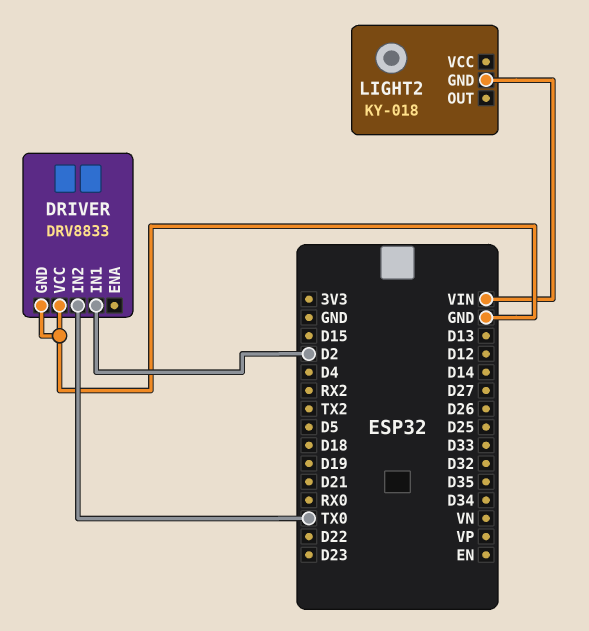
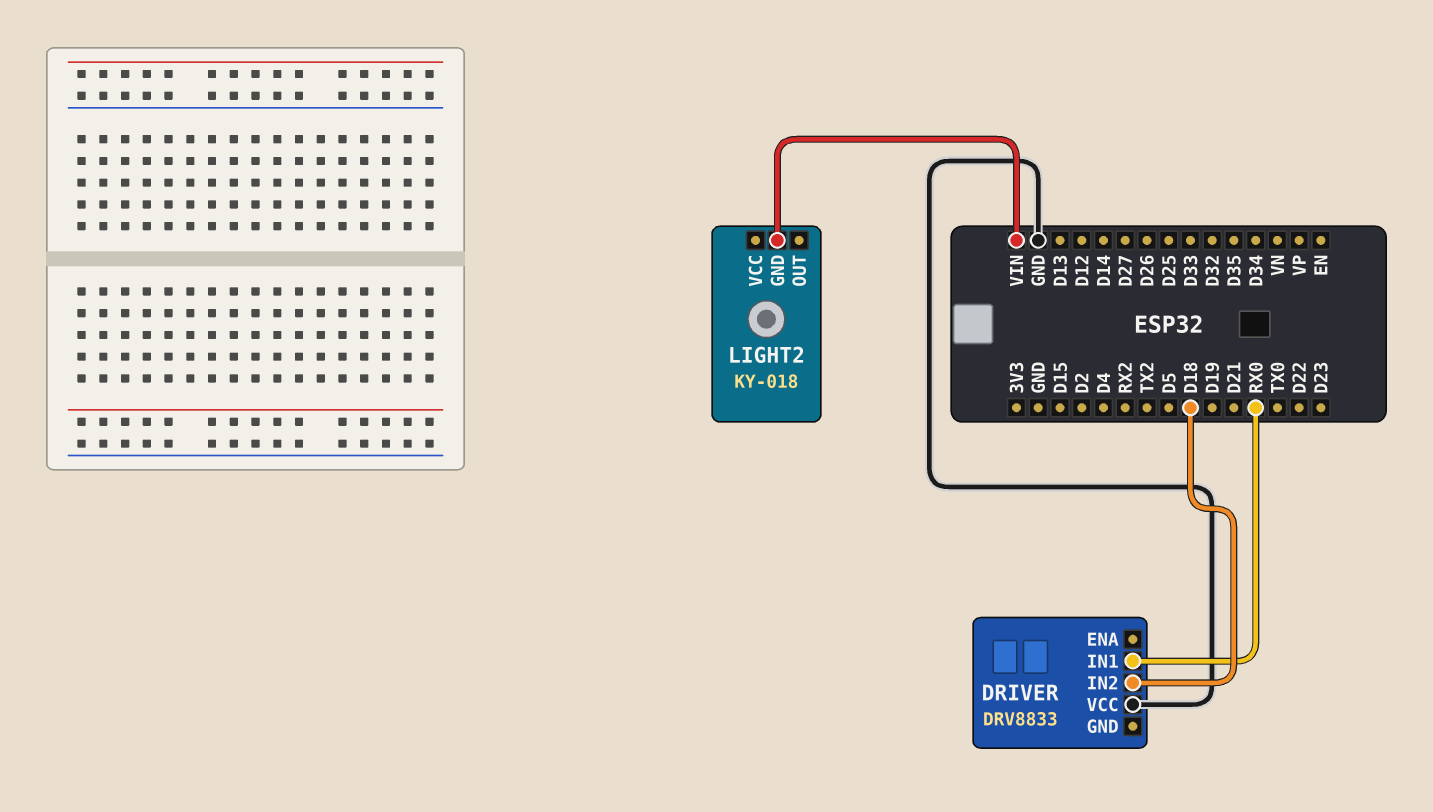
DRIVER pin GND: GND -> none
DRIVER pin IN1: D2 -> RX0
DRIVER pin IN2: TX0 -> D18

